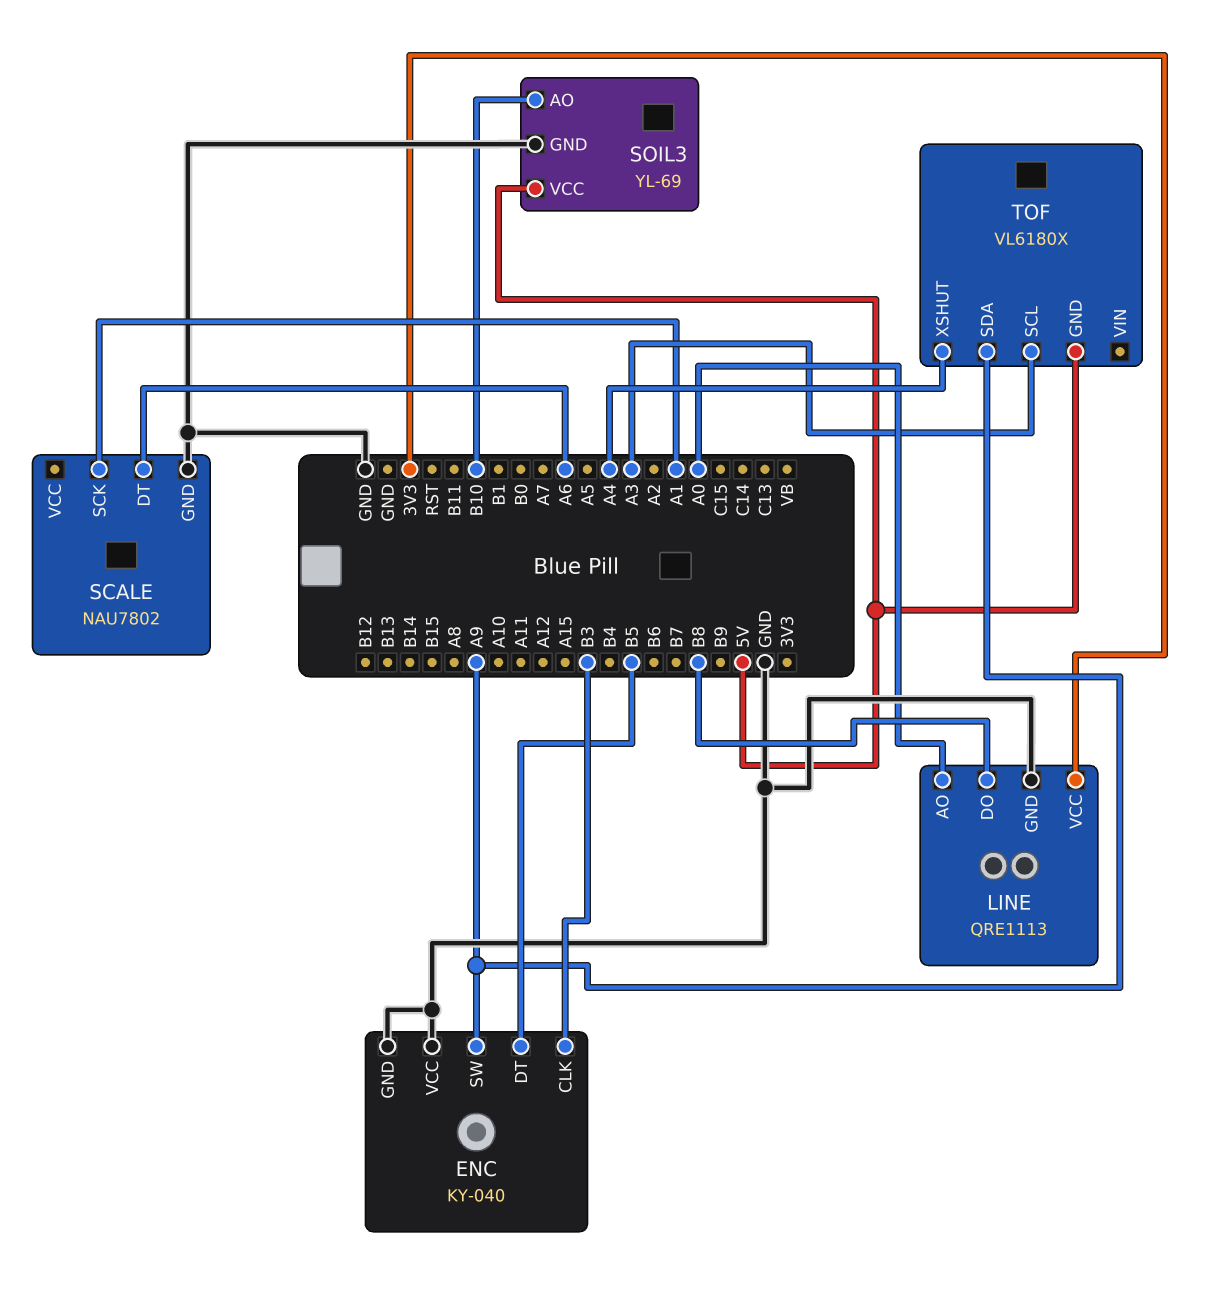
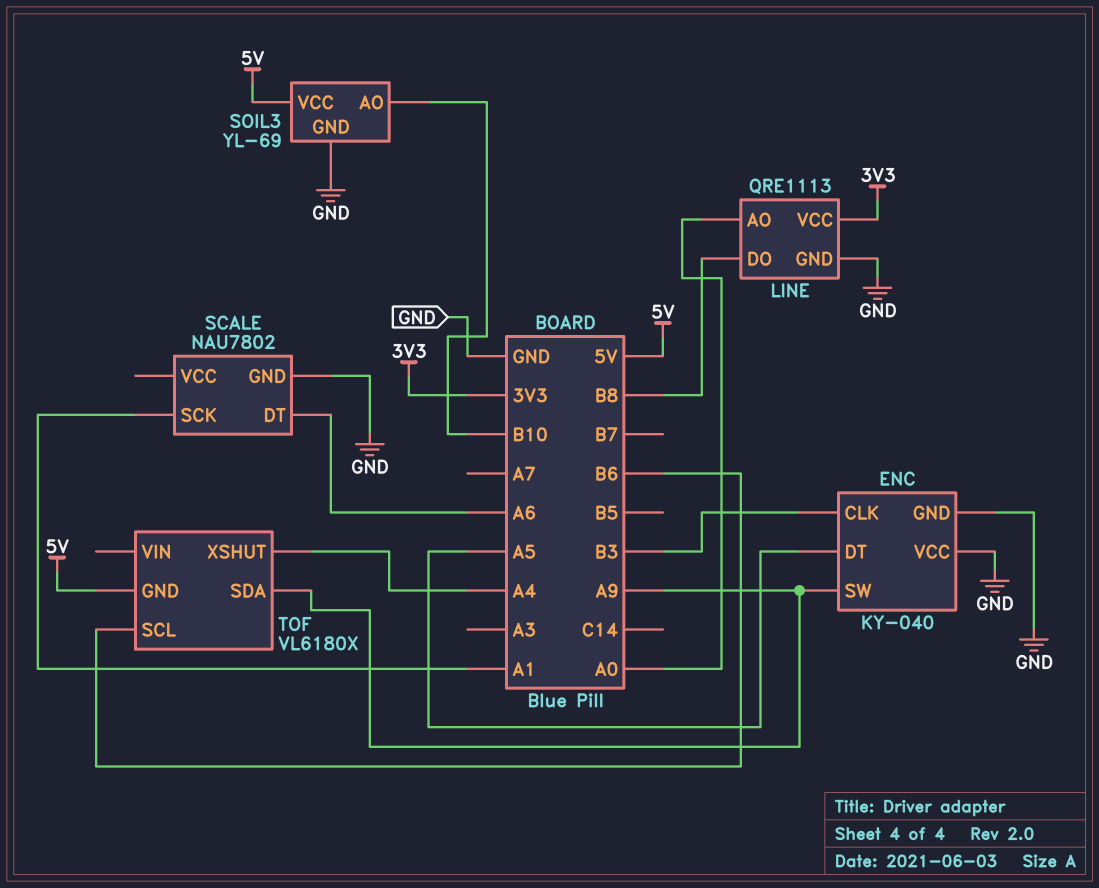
ENC pin DT: B5 -> A5
TOF pin SCL: A3 -> B6

